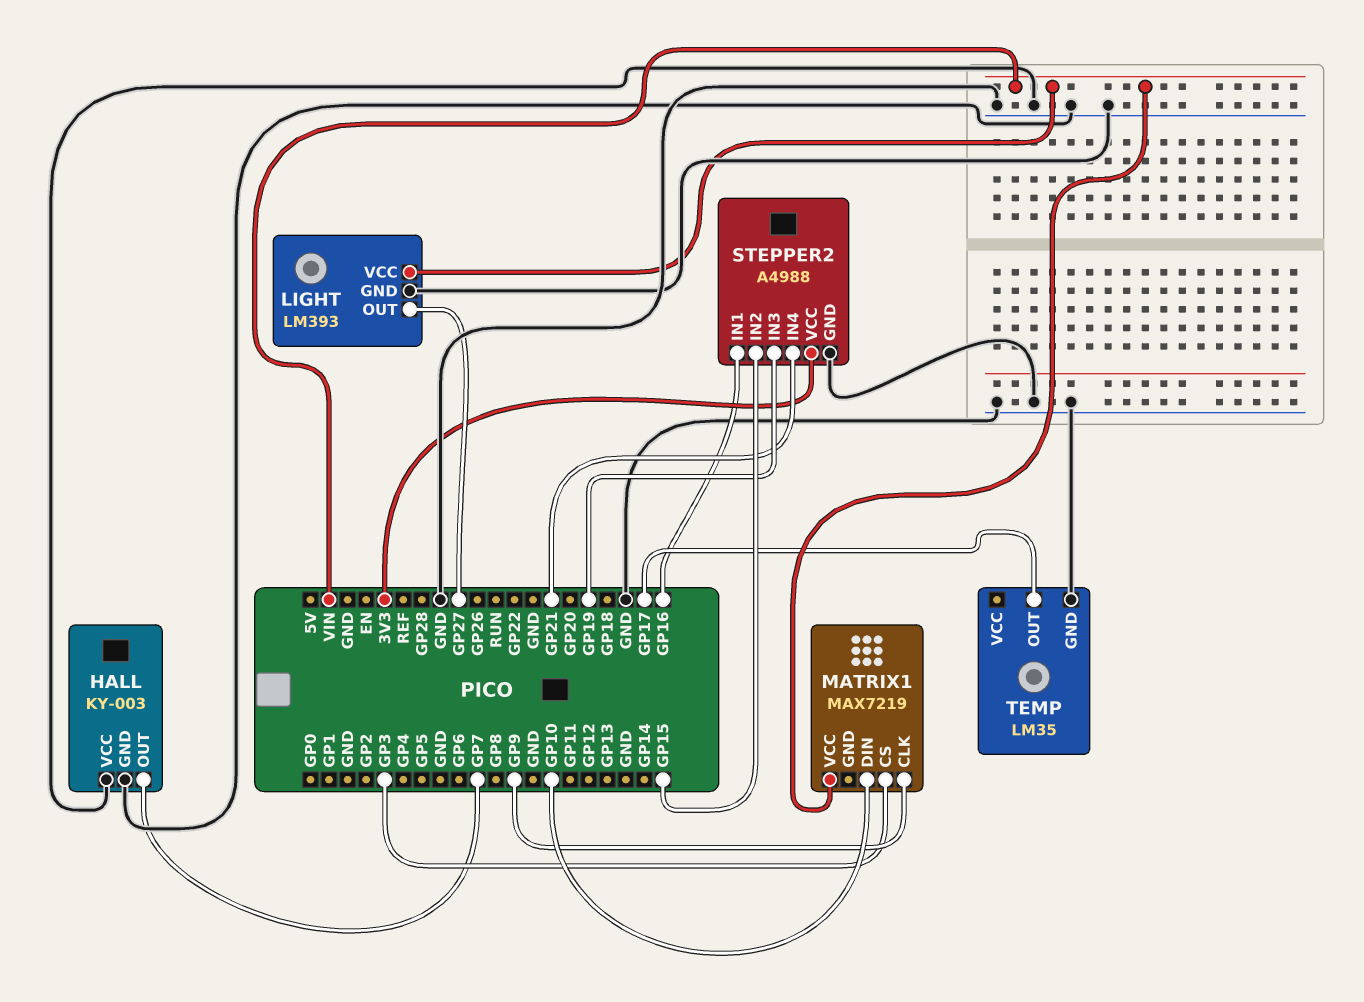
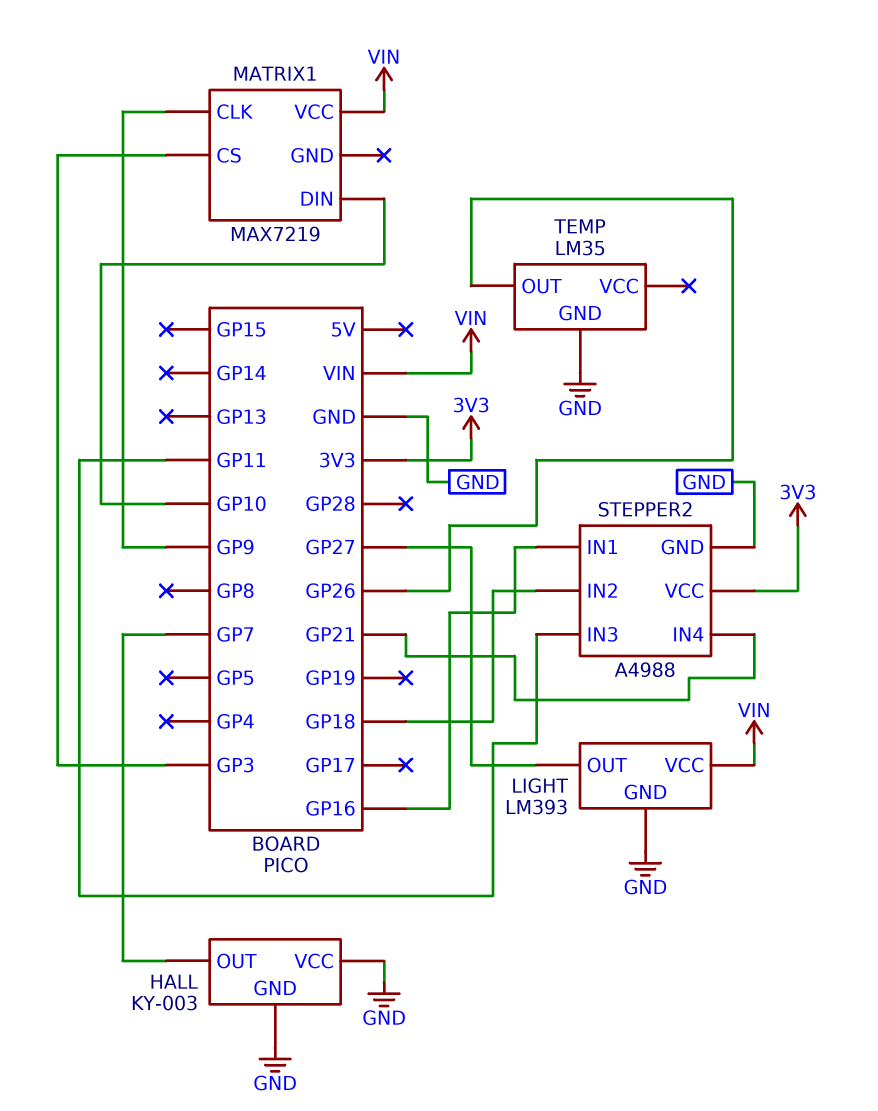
STEPPER2 pin IN2: GP15 -> GP18
STEPPER2 pin IN3: GP19 -> GP11
TEMP pin OUT: GP17 -> GP26

